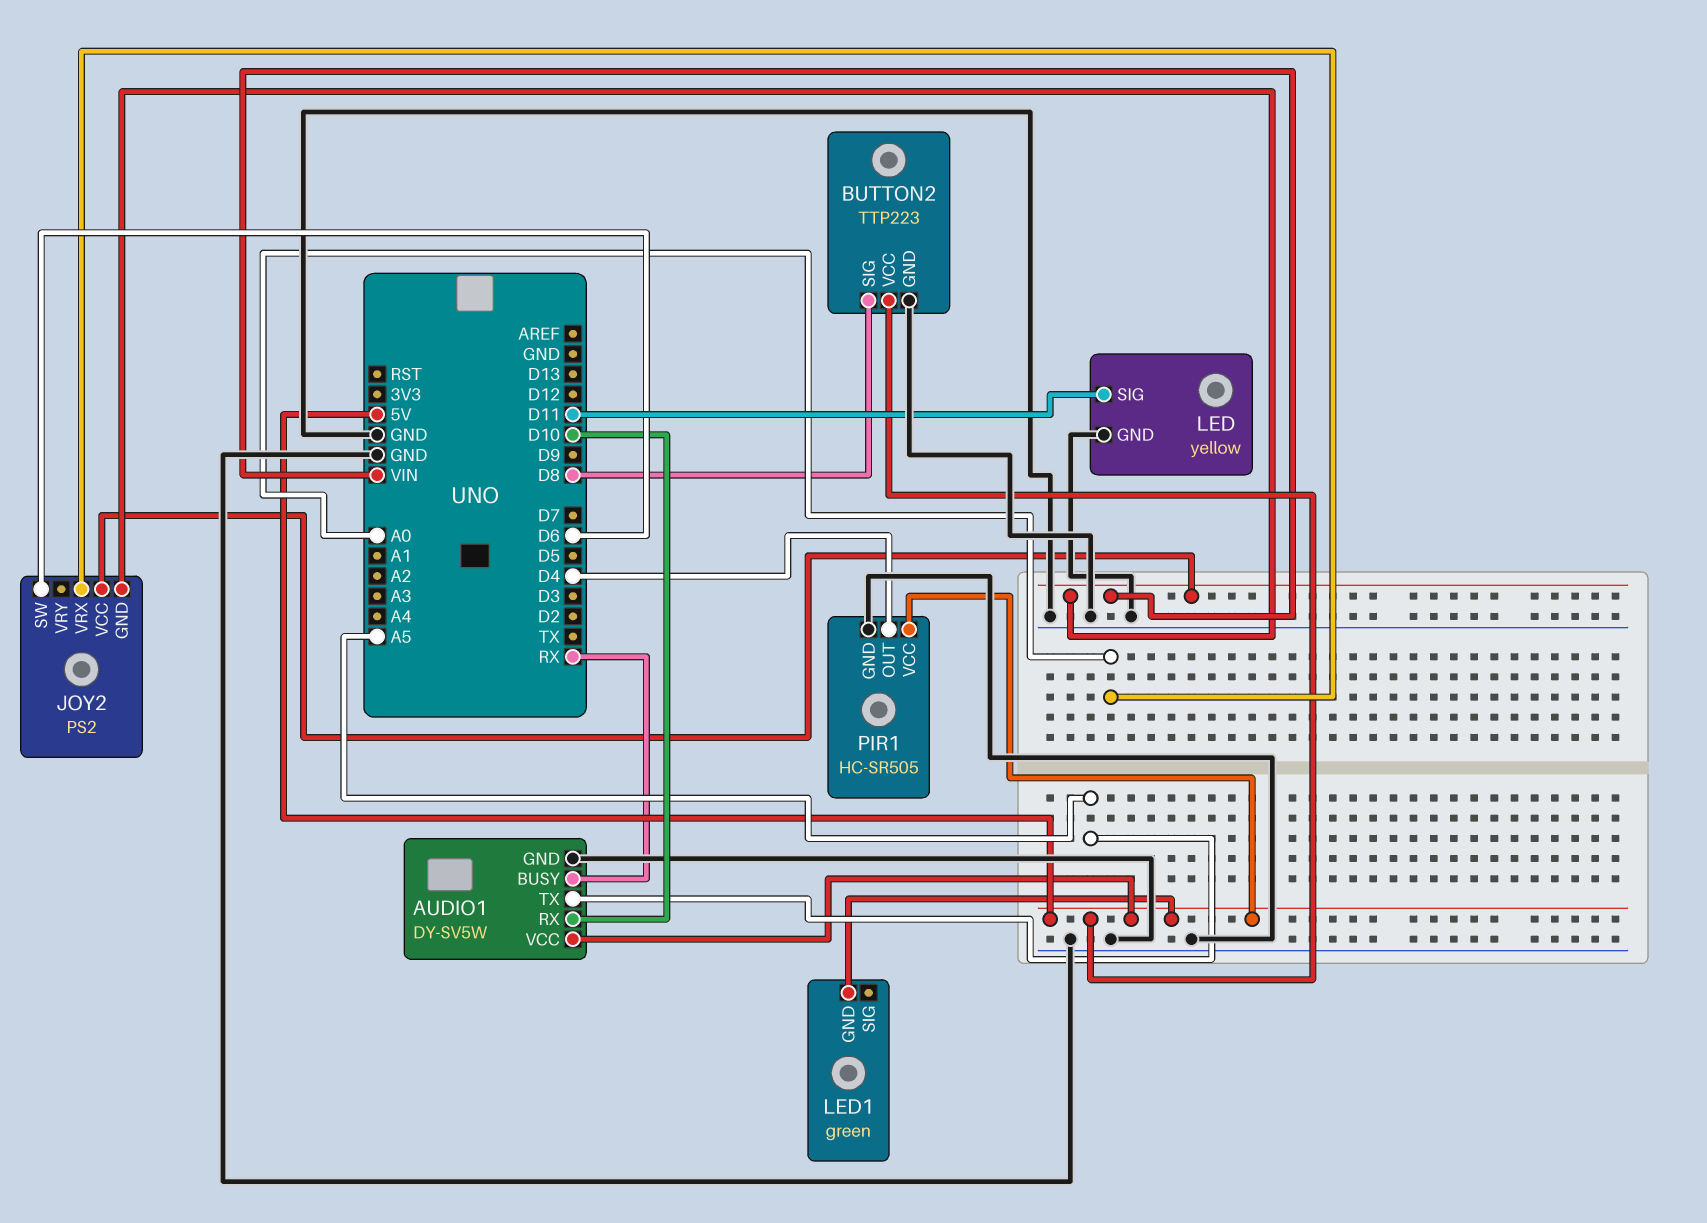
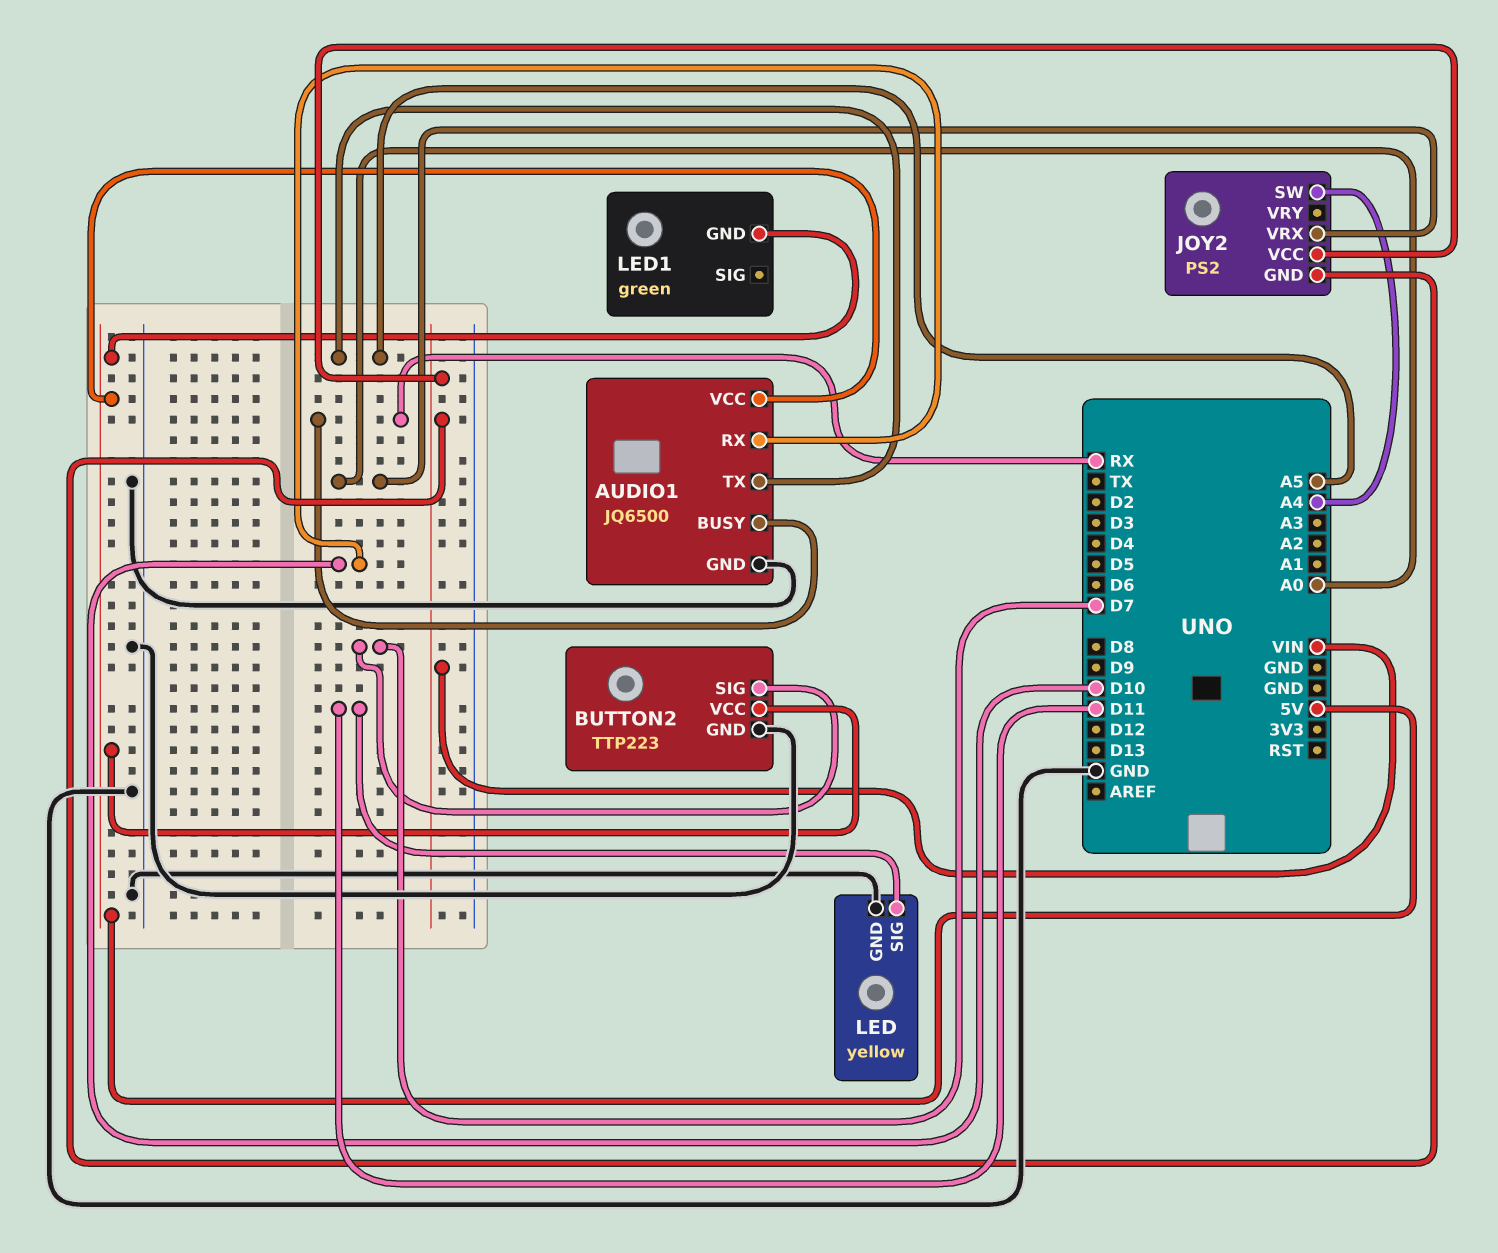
AUDIO1: DY-SV5W -> JQ6500
BUTTON2 pin SIG: D8 -> D7
JOY2 pin SW: D6 -> A4
PIR1: HC-SR505 -> none
PIR1 pin GND: GND -> none
PIR1 pin OUT: D4 -> none
PIR1 pin VCC: 5V -> none

